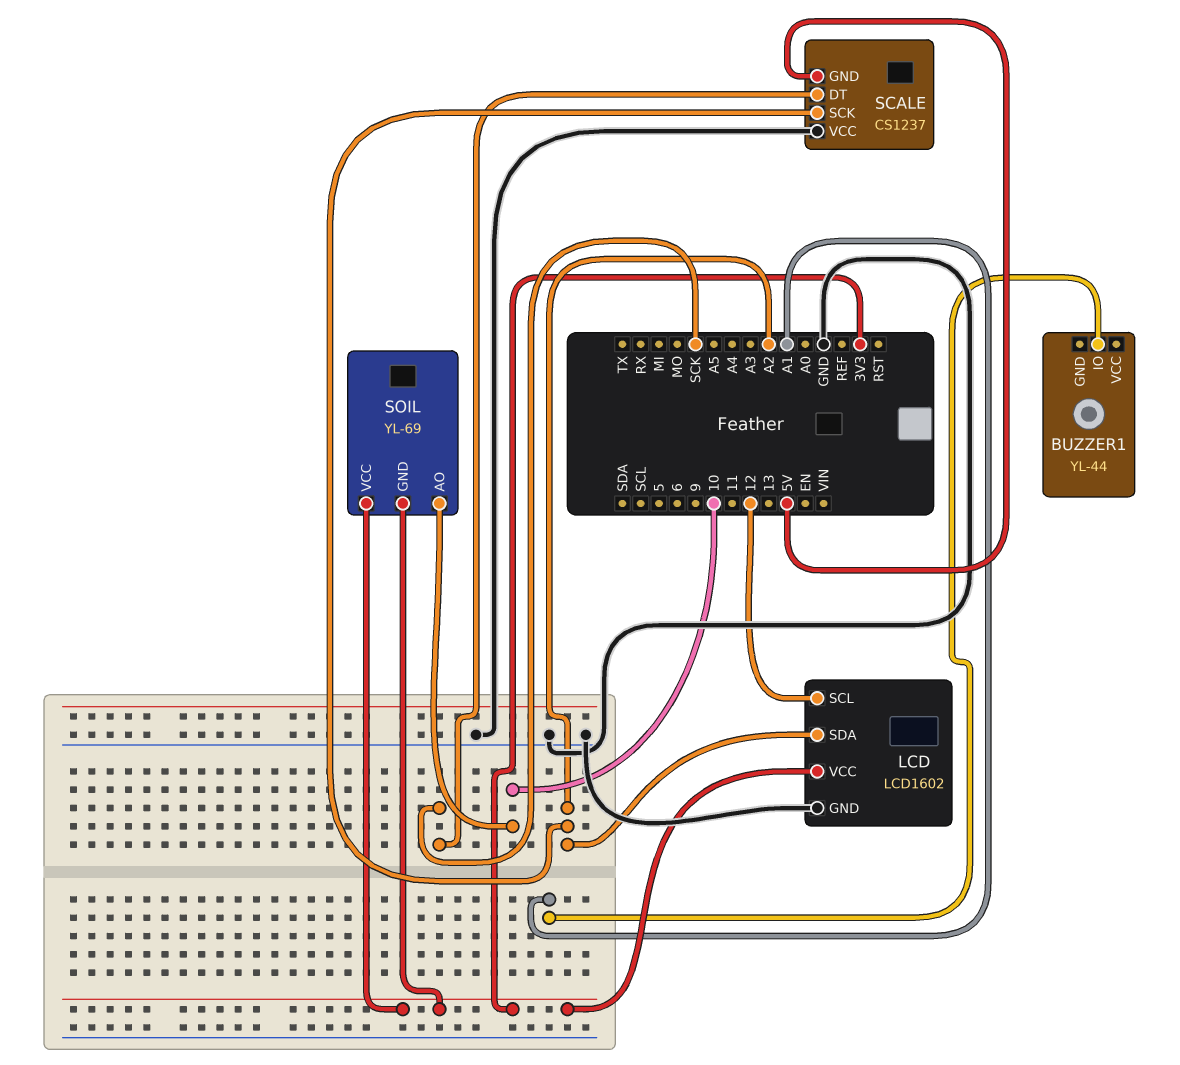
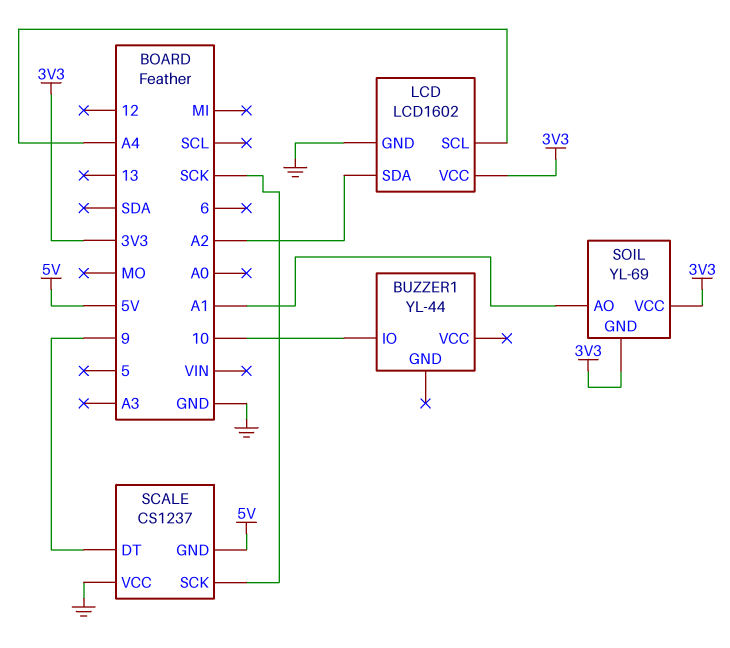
BUZZER1 pin IO: A1 -> 10
LCD pin SCL: 12 -> A4
SCALE pin DT: SCK -> 9
SCALE pin SCK: A2 -> SCK
SOIL pin AO: 10 -> A1

